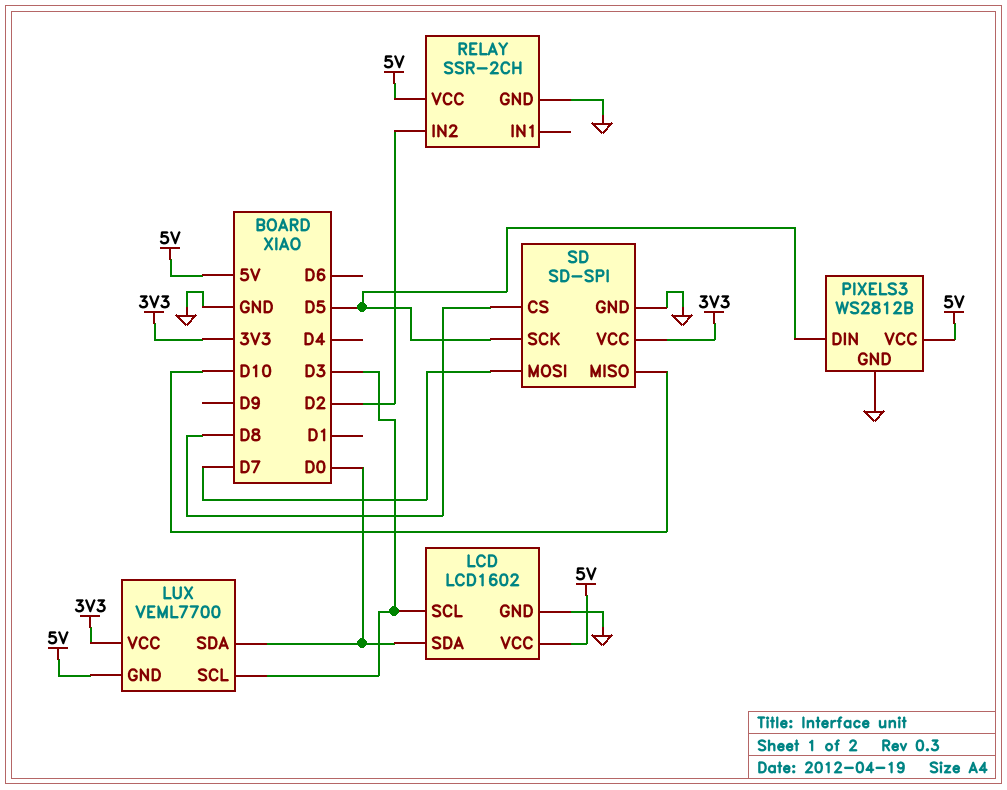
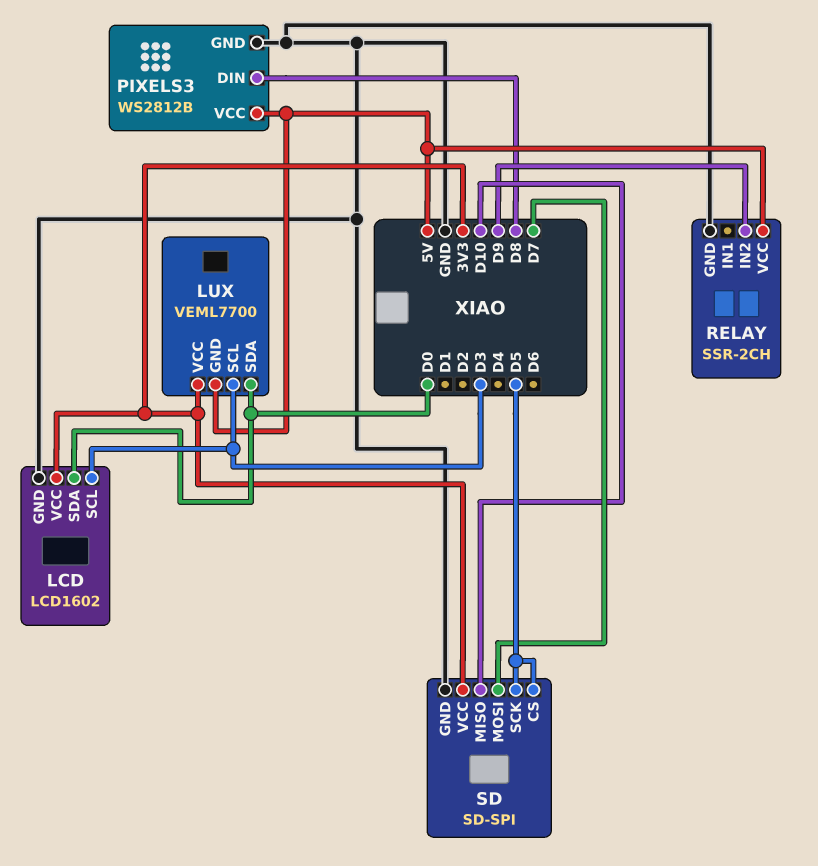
LCD pin VCC: 5V -> 3V3
PIXELS3 pin DIN: D5 -> D8
RELAY pin IN2: D2 -> D9
SD pin CS: D8 -> D5

